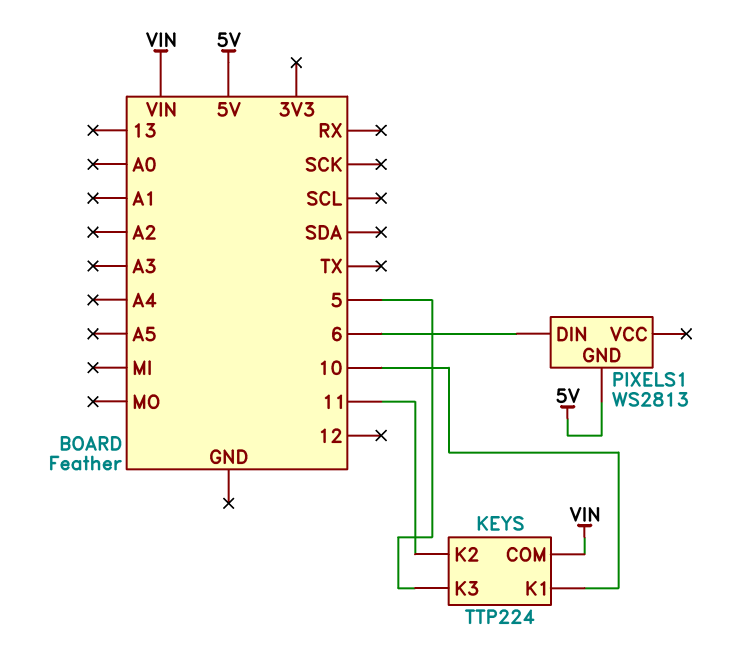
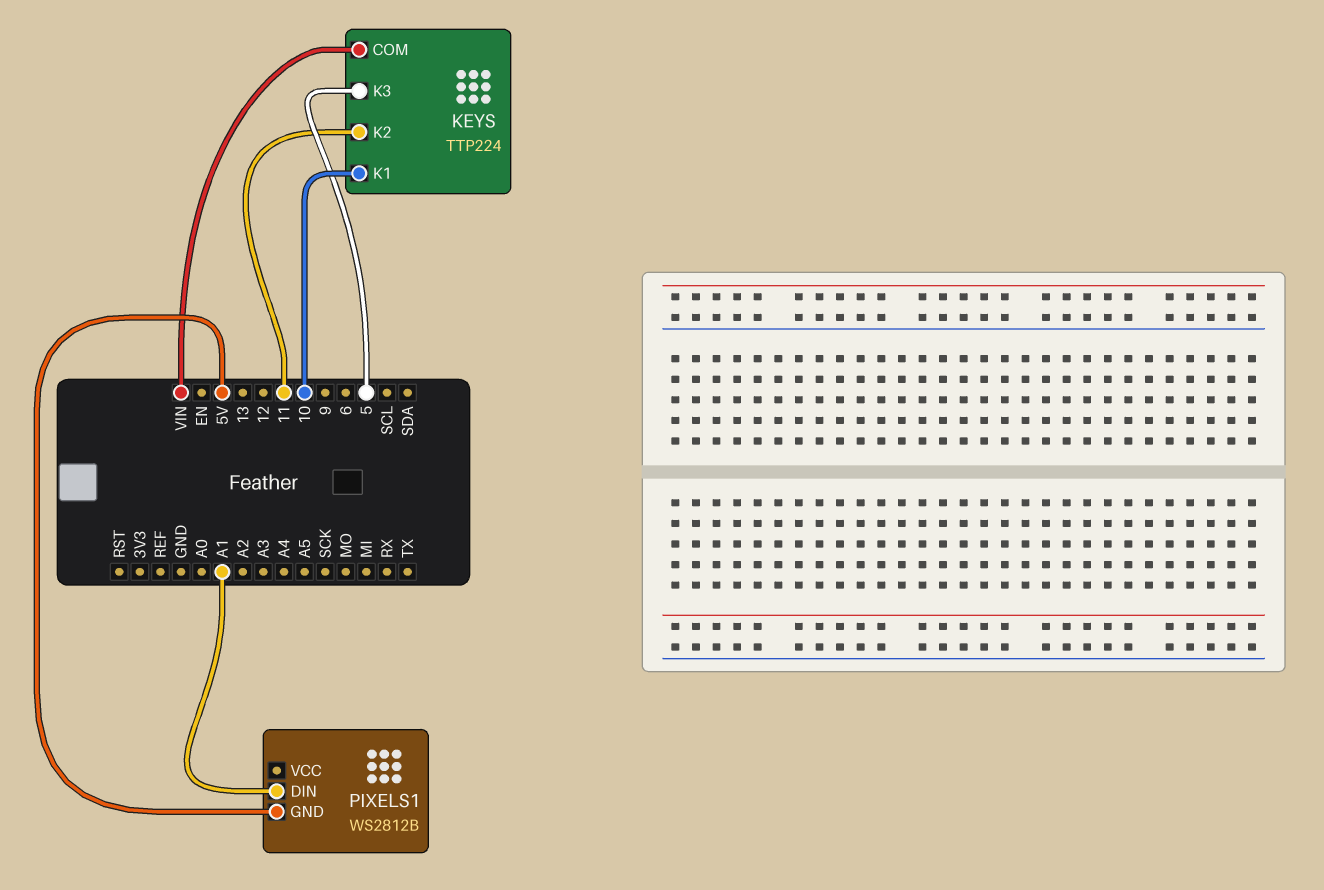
PIXELS1: WS2813 -> WS2812B
PIXELS1 pin DIN: 6 -> A1

